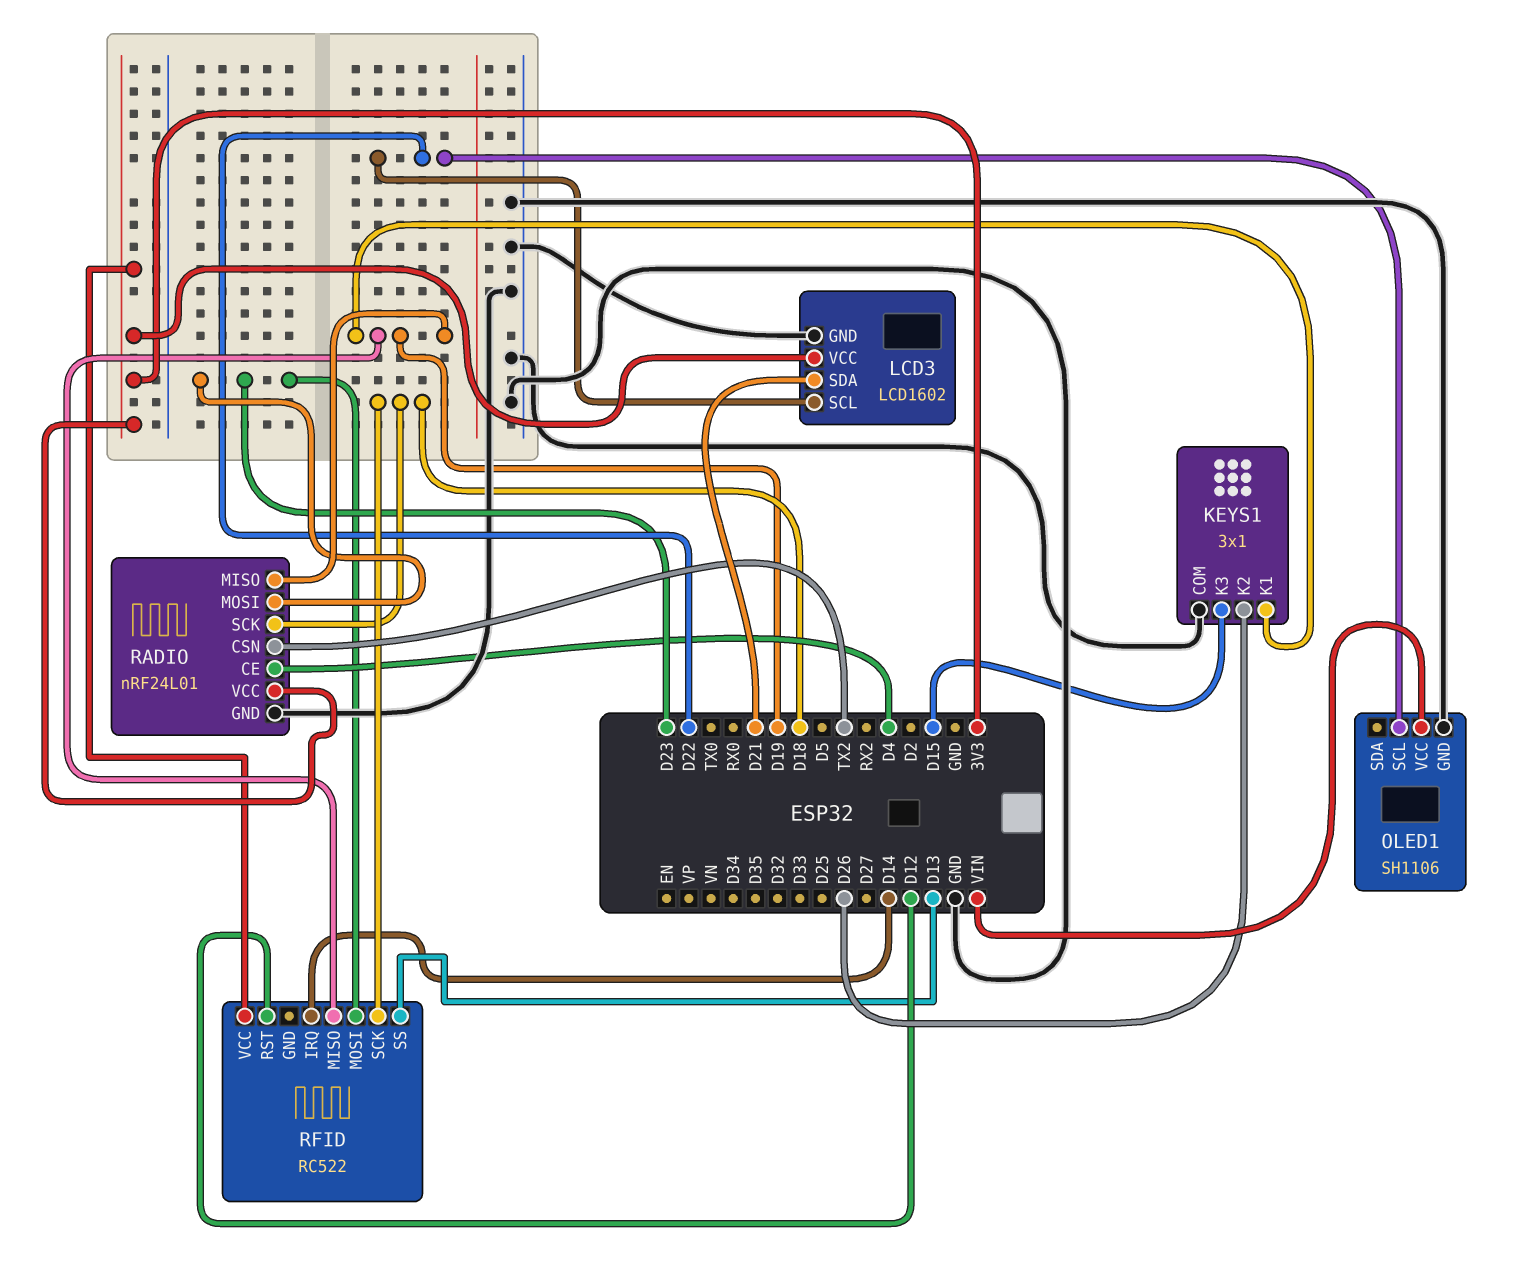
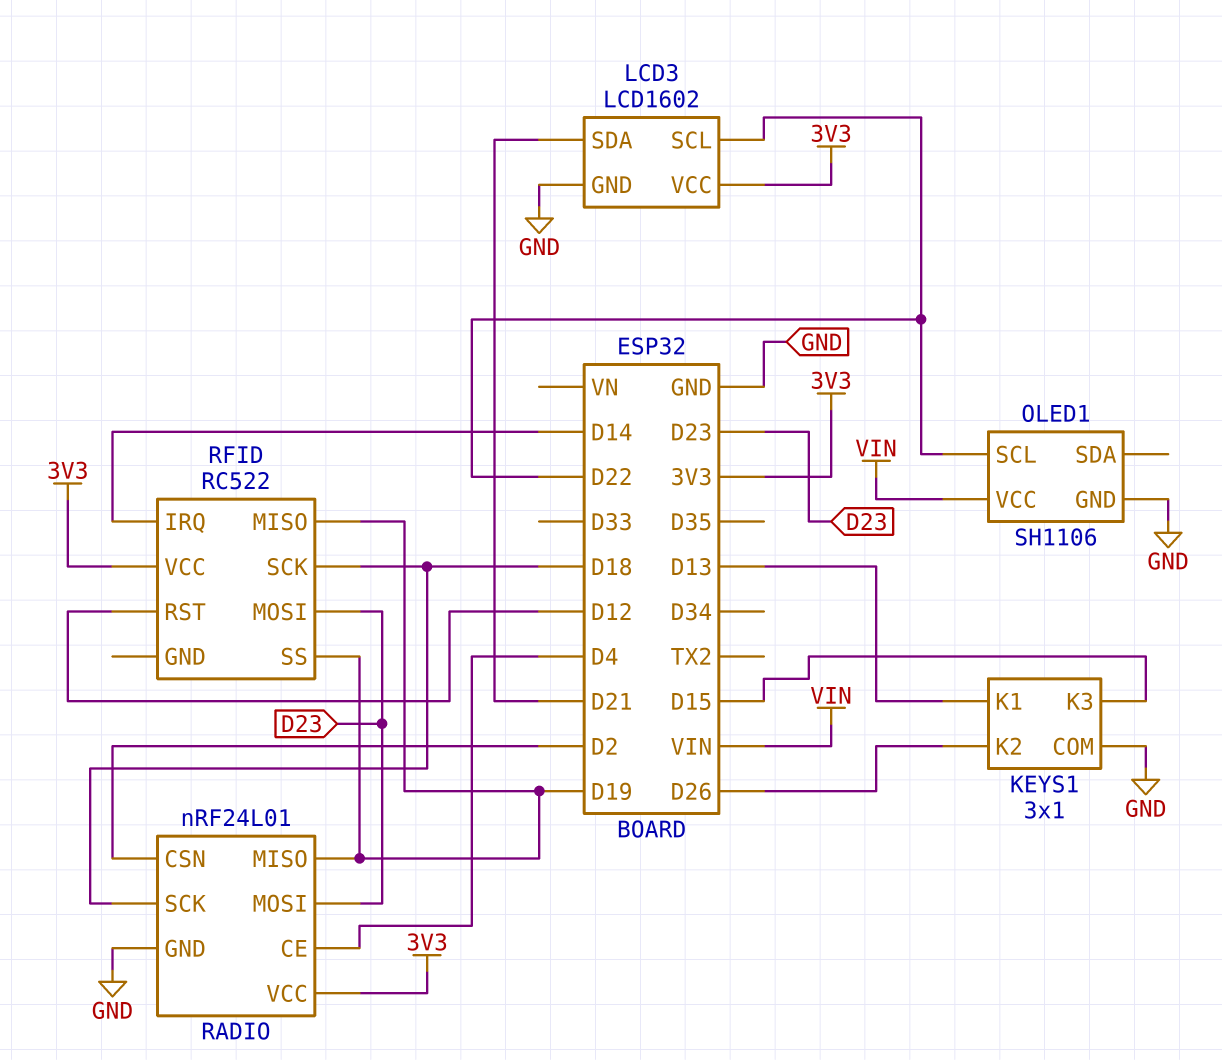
KEYS1 pin K1: D19 -> D13
RADIO pin CSN: TX2 -> D2
RFID pin SS: D13 -> D19

